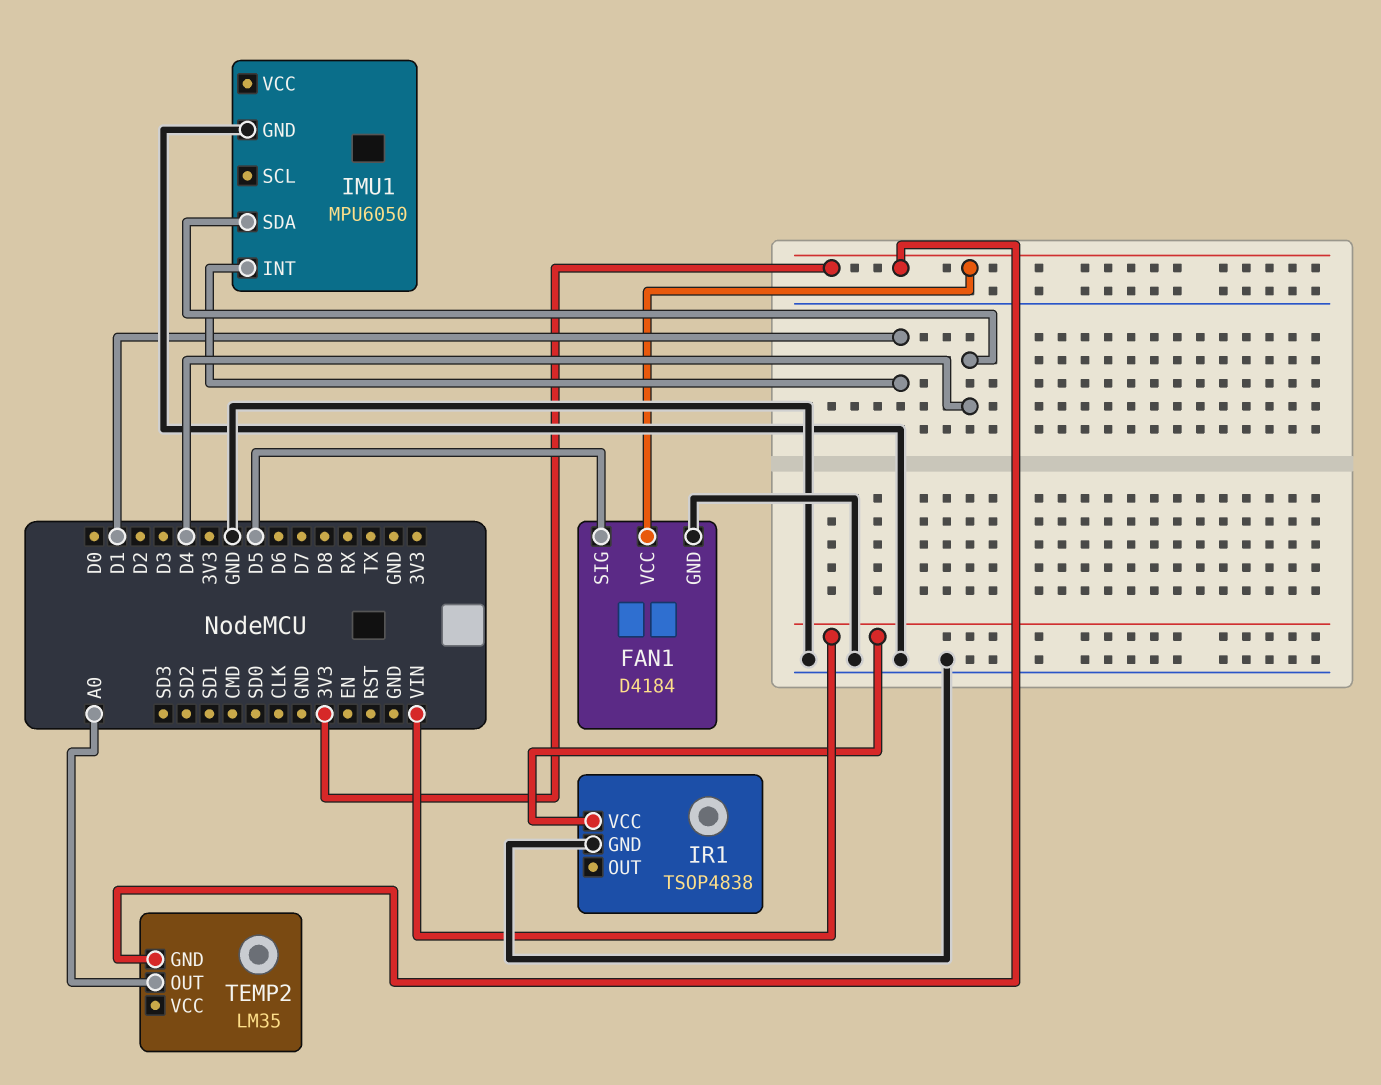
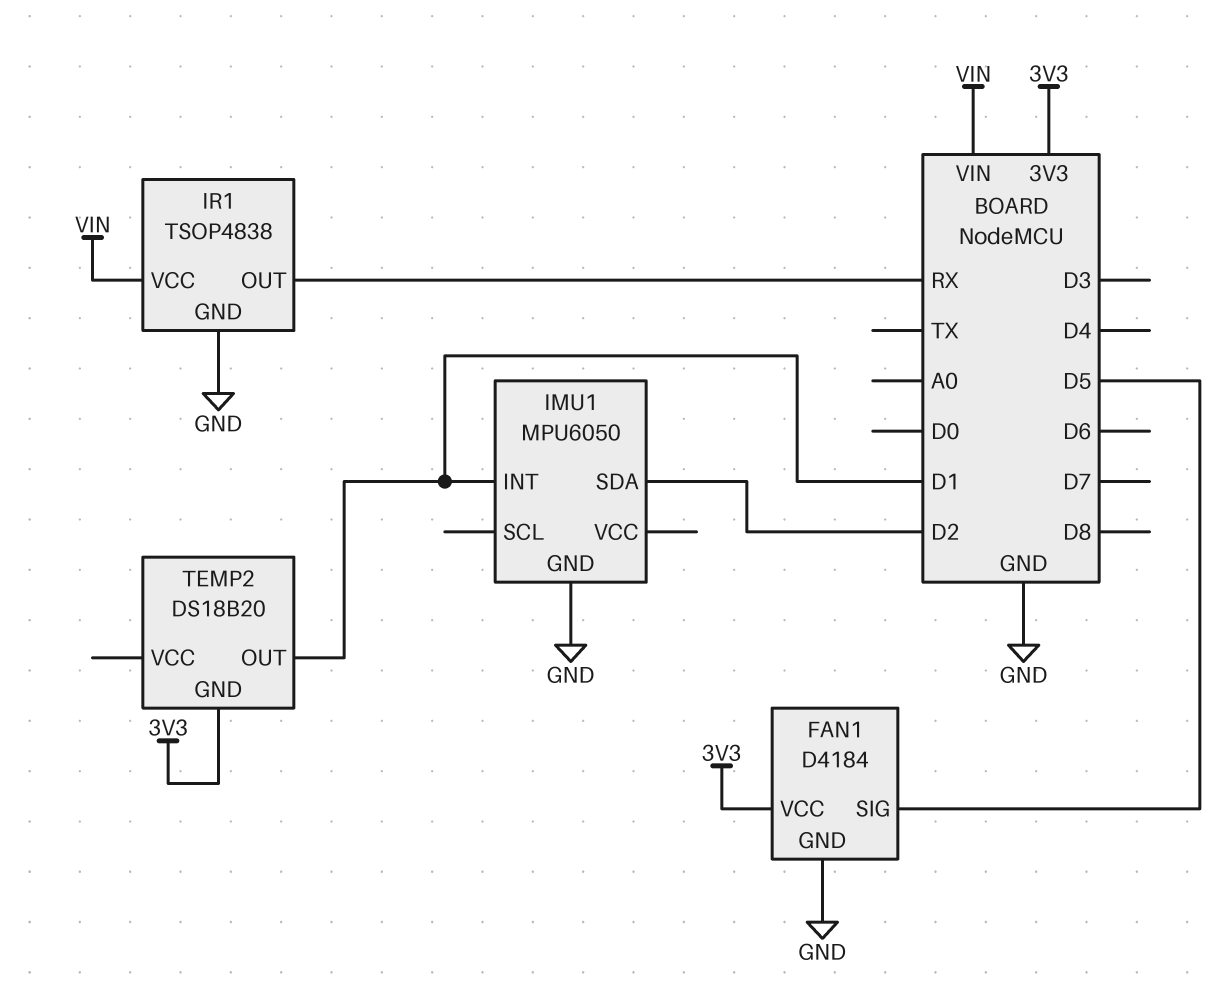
IMU1 pin SDA: D4 -> D2
IR1 pin OUT: none -> RX
TEMP2: LM35 -> DS18B20
TEMP2 pin OUT: A0 -> D1

